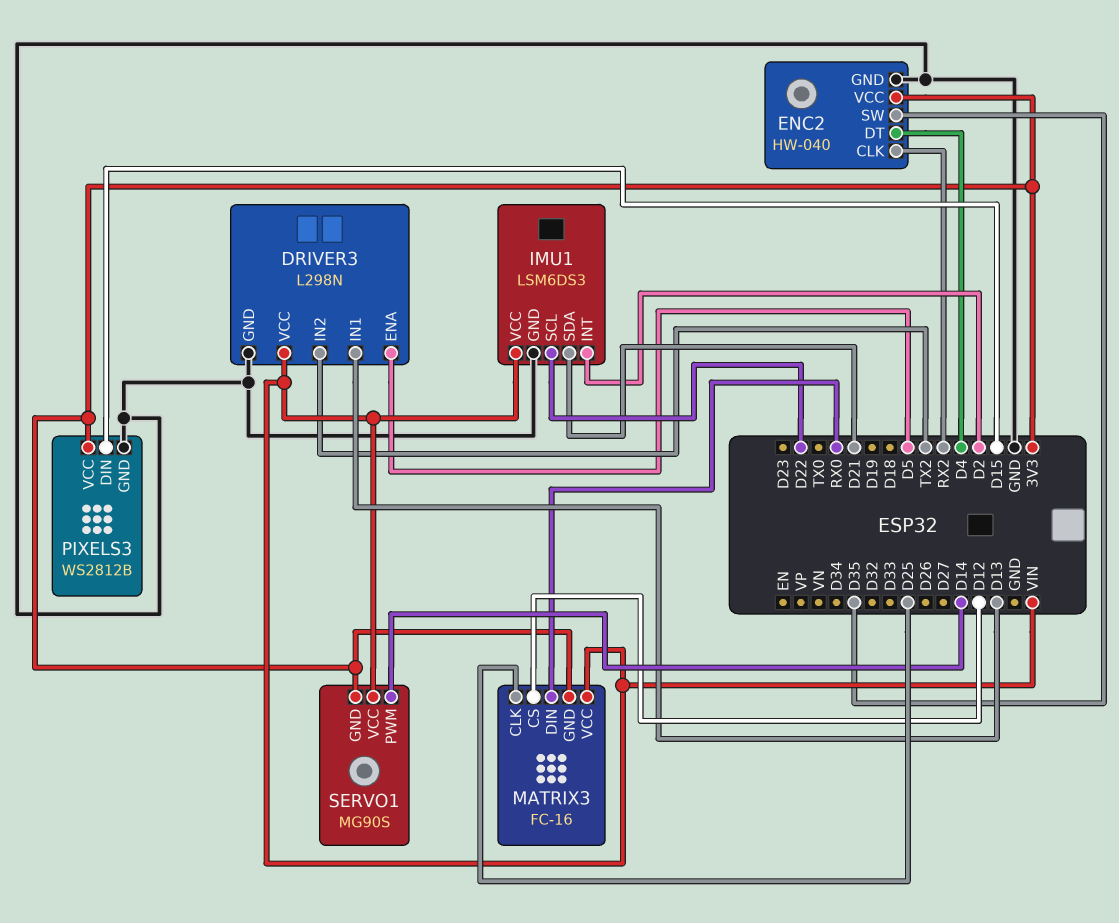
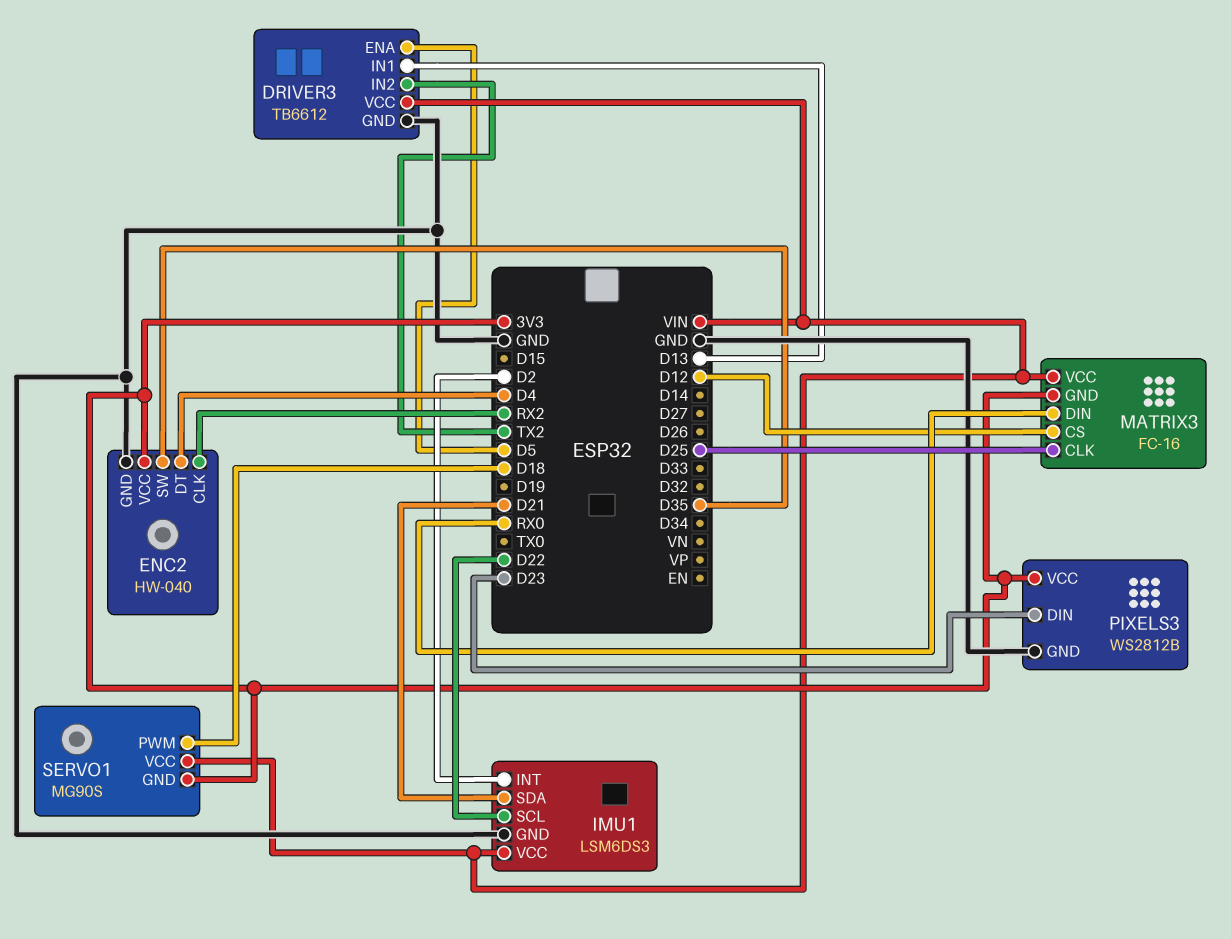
DRIVER3: L298N -> TB6612
PIXELS3 pin DIN: D15 -> D23
SERVO1 pin PWM: D14 -> D18

